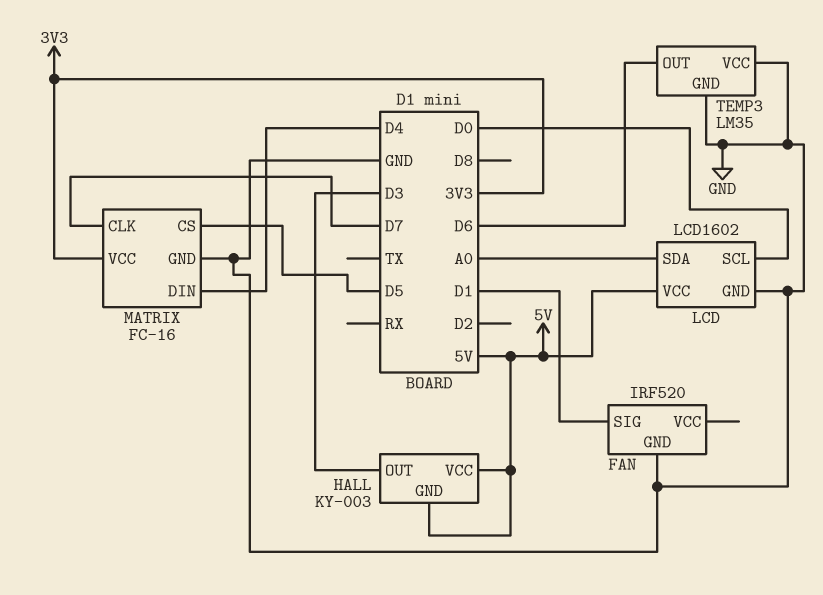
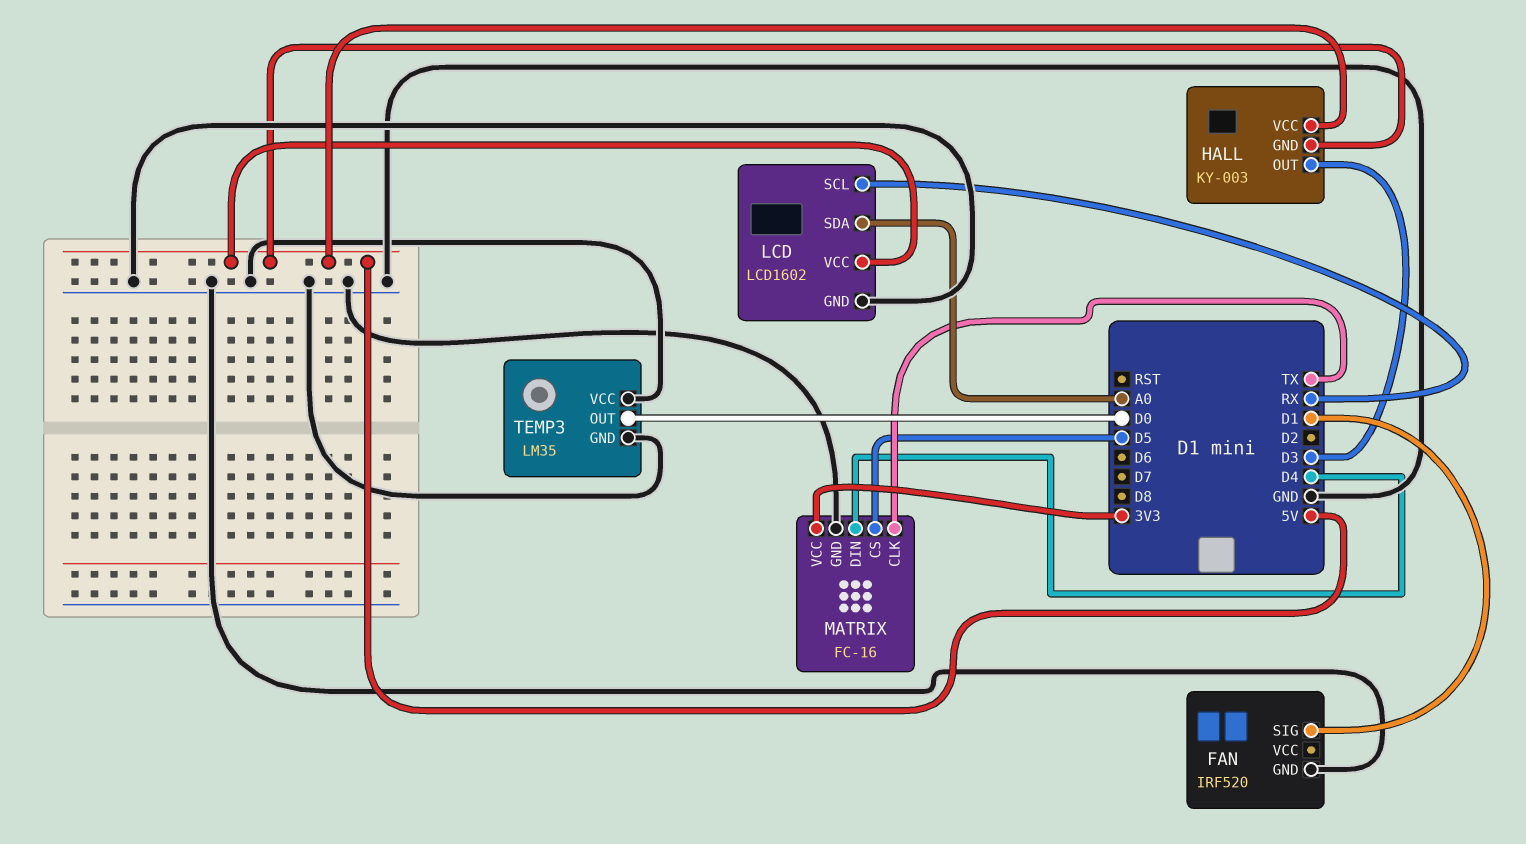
LCD pin SCL: D0 -> RX
MATRIX pin CLK: D7 -> TX
TEMP3 pin OUT: D6 -> D0

